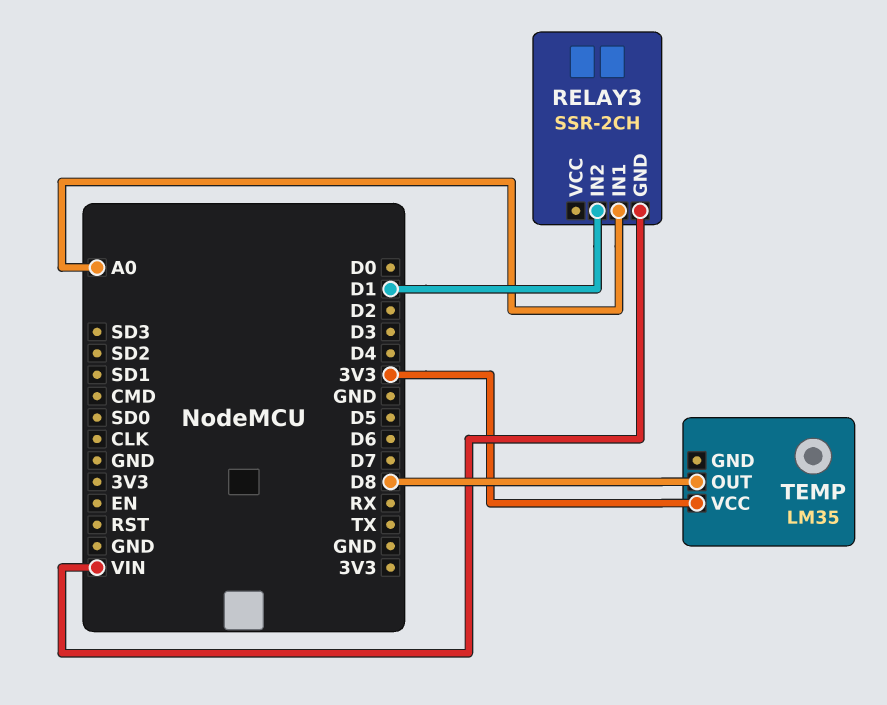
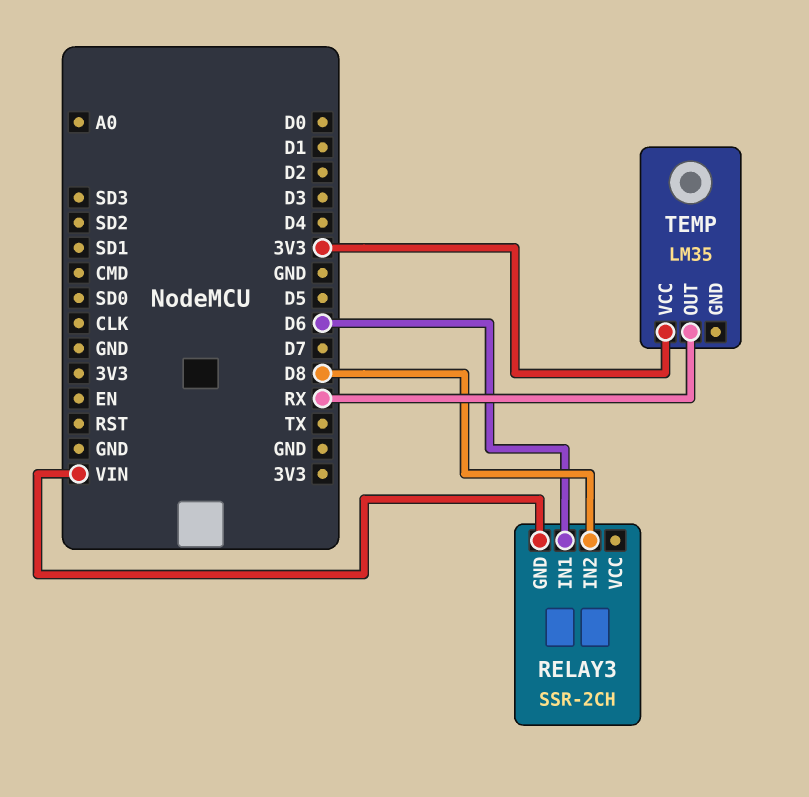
RELAY3 pin IN1: A0 -> D6
RELAY3 pin IN2: D1 -> D8
TEMP pin OUT: D8 -> RX

